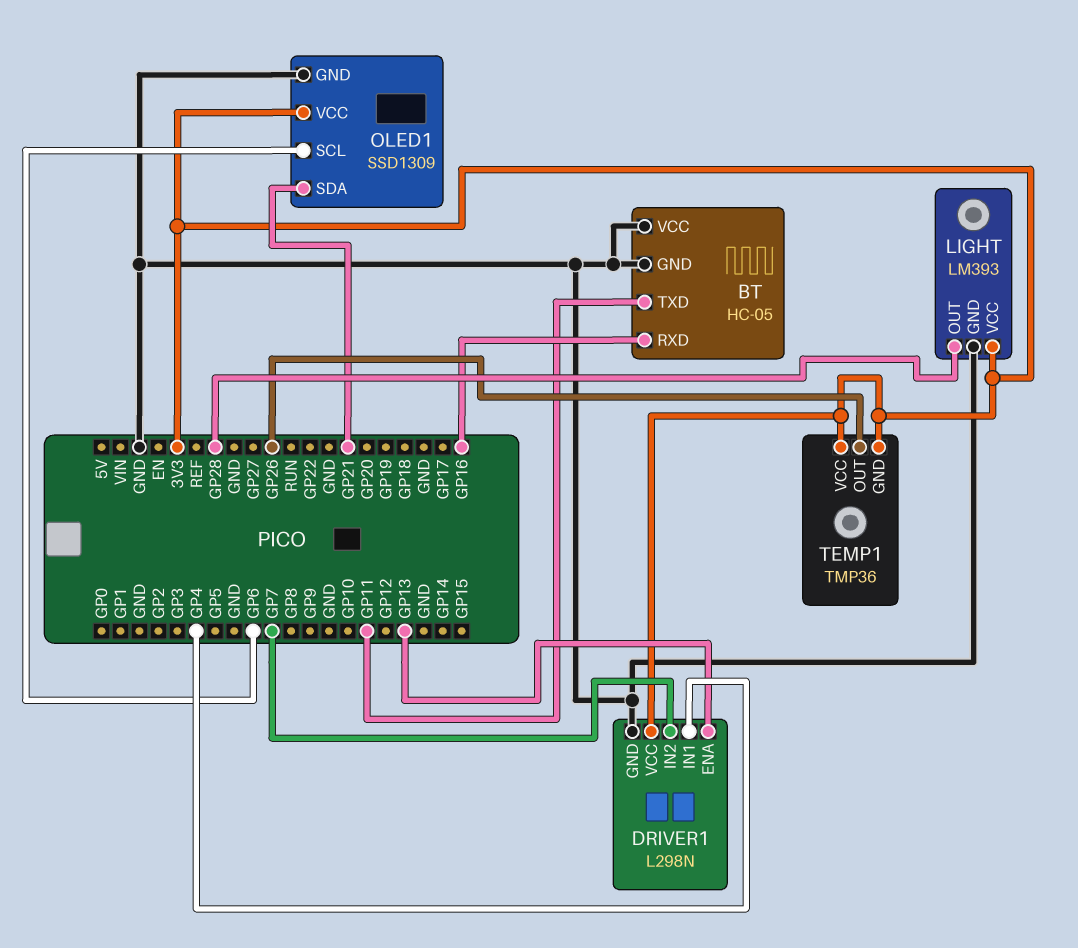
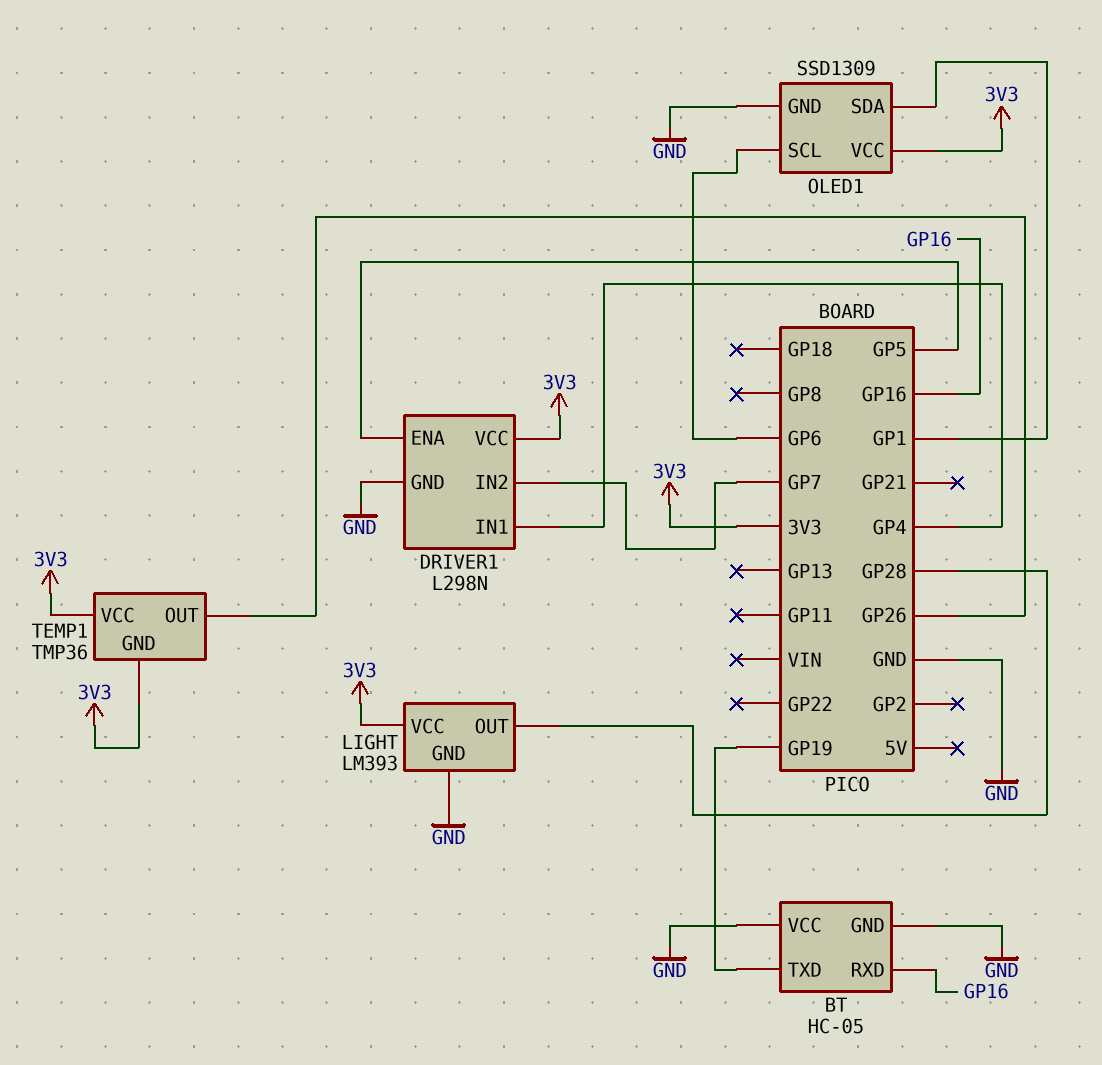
BT pin TXD: GP11 -> GP19
DRIVER1 pin ENA: GP13 -> GP5
OLED1 pin SDA: GP21 -> GP1

